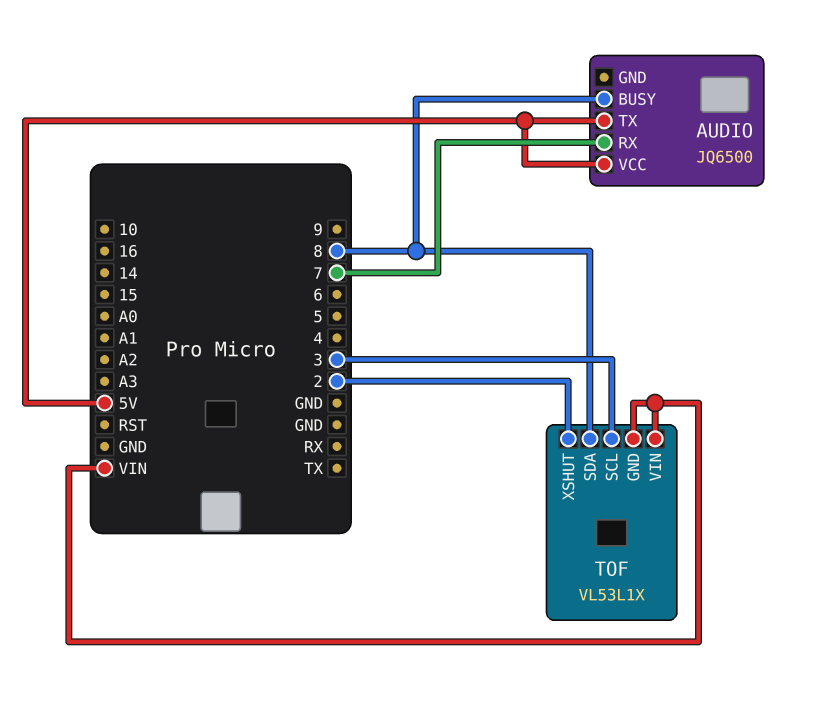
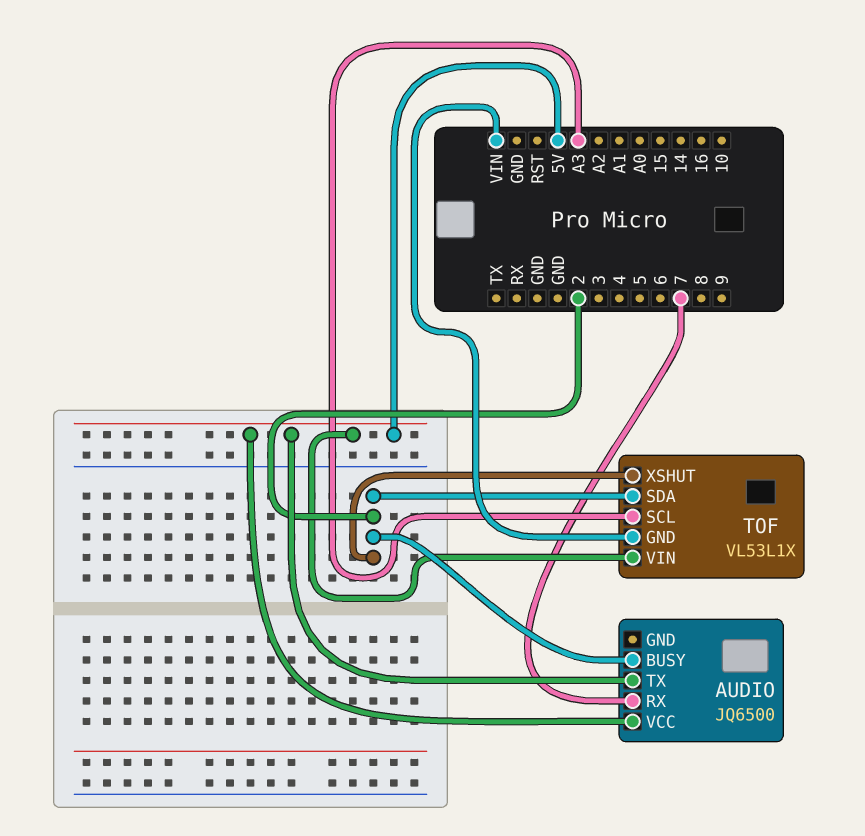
AUDIO pin BUSY: 8 -> 2
TOF pin SCL: 3 -> A3
TOF pin SDA: 8 -> 2
TOF pin VIN: VIN -> 5V

